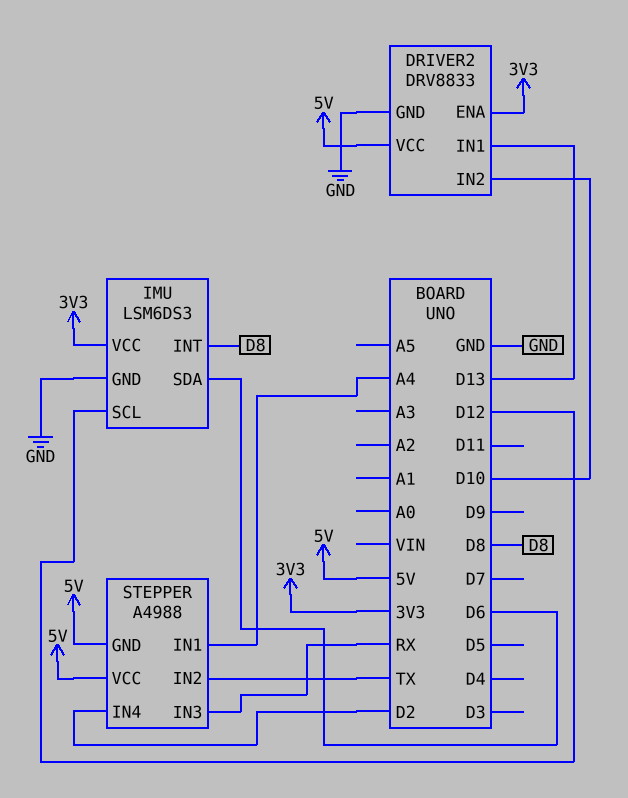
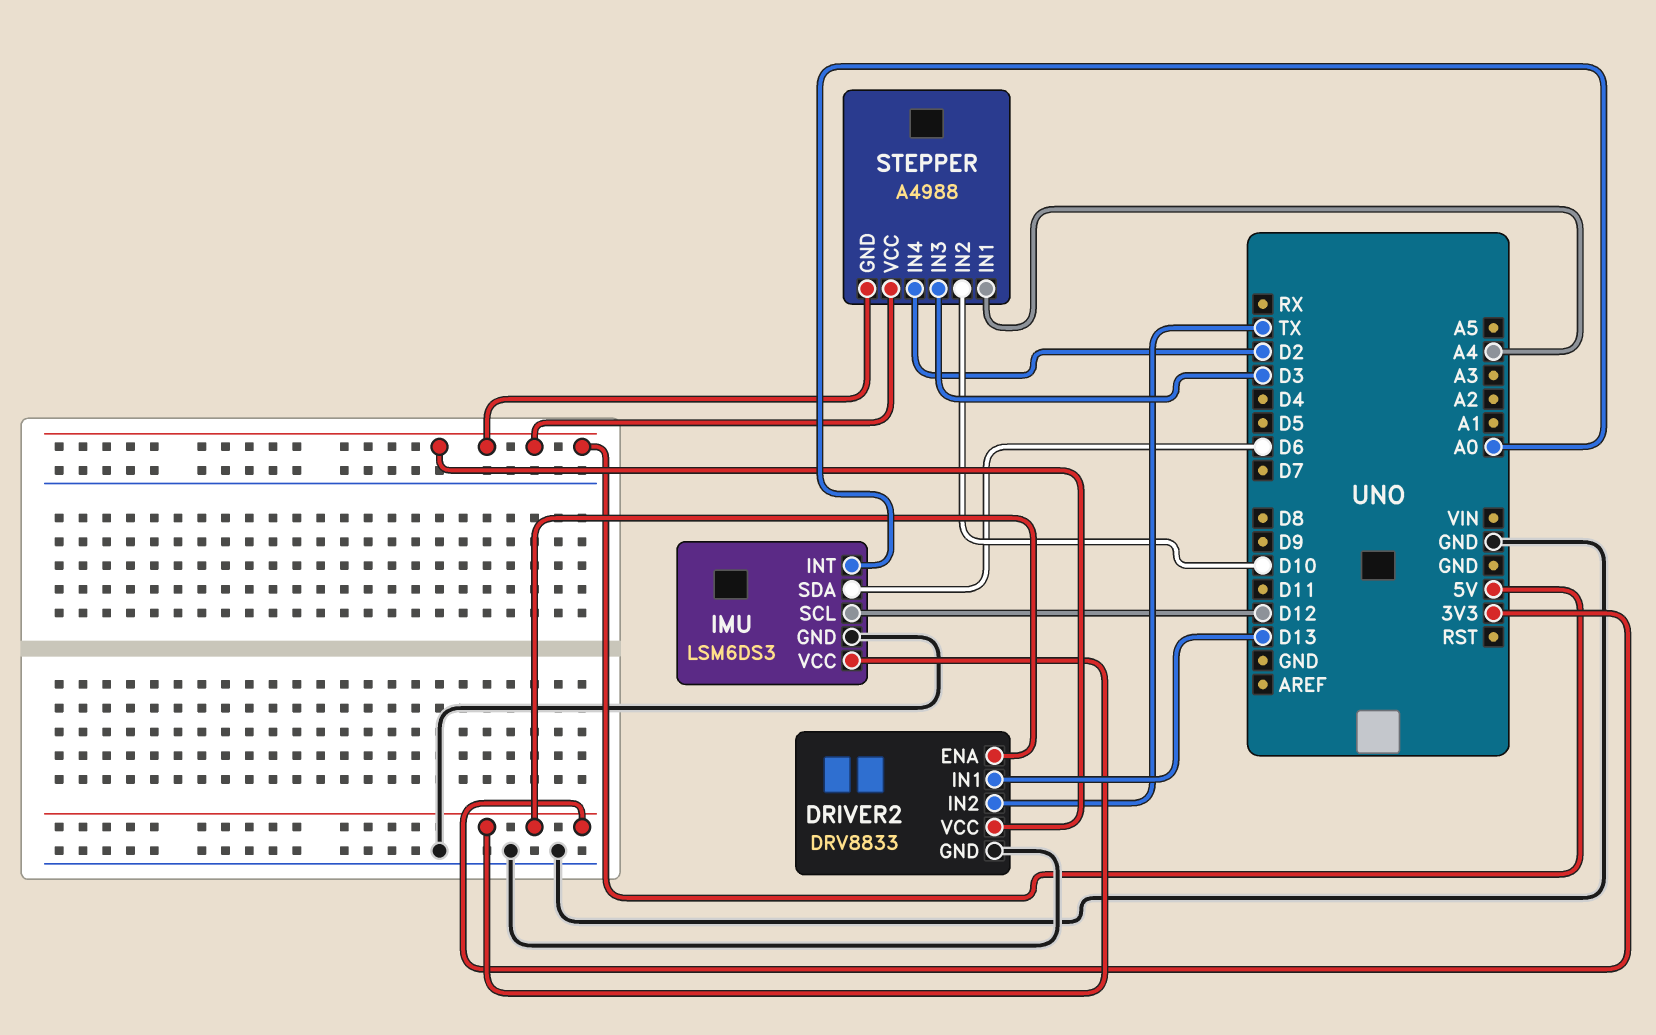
DRIVER2 pin IN2: D10 -> TX
IMU pin INT: D8 -> A0
STEPPER pin IN2: TX -> D10
STEPPER pin IN3: RX -> D3

